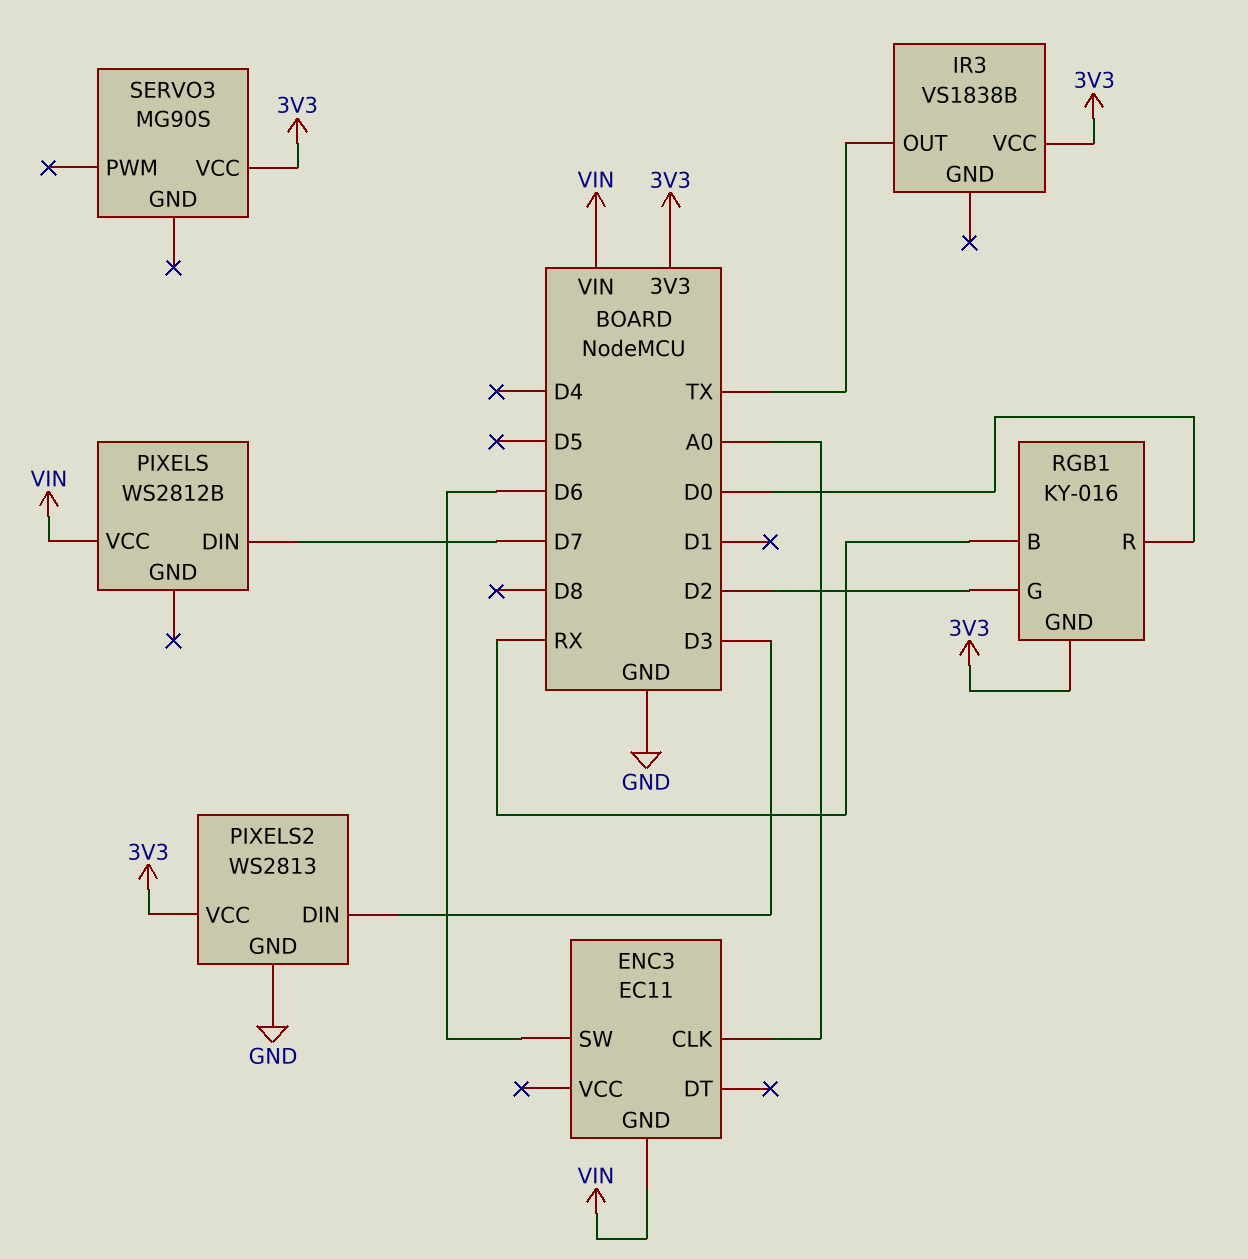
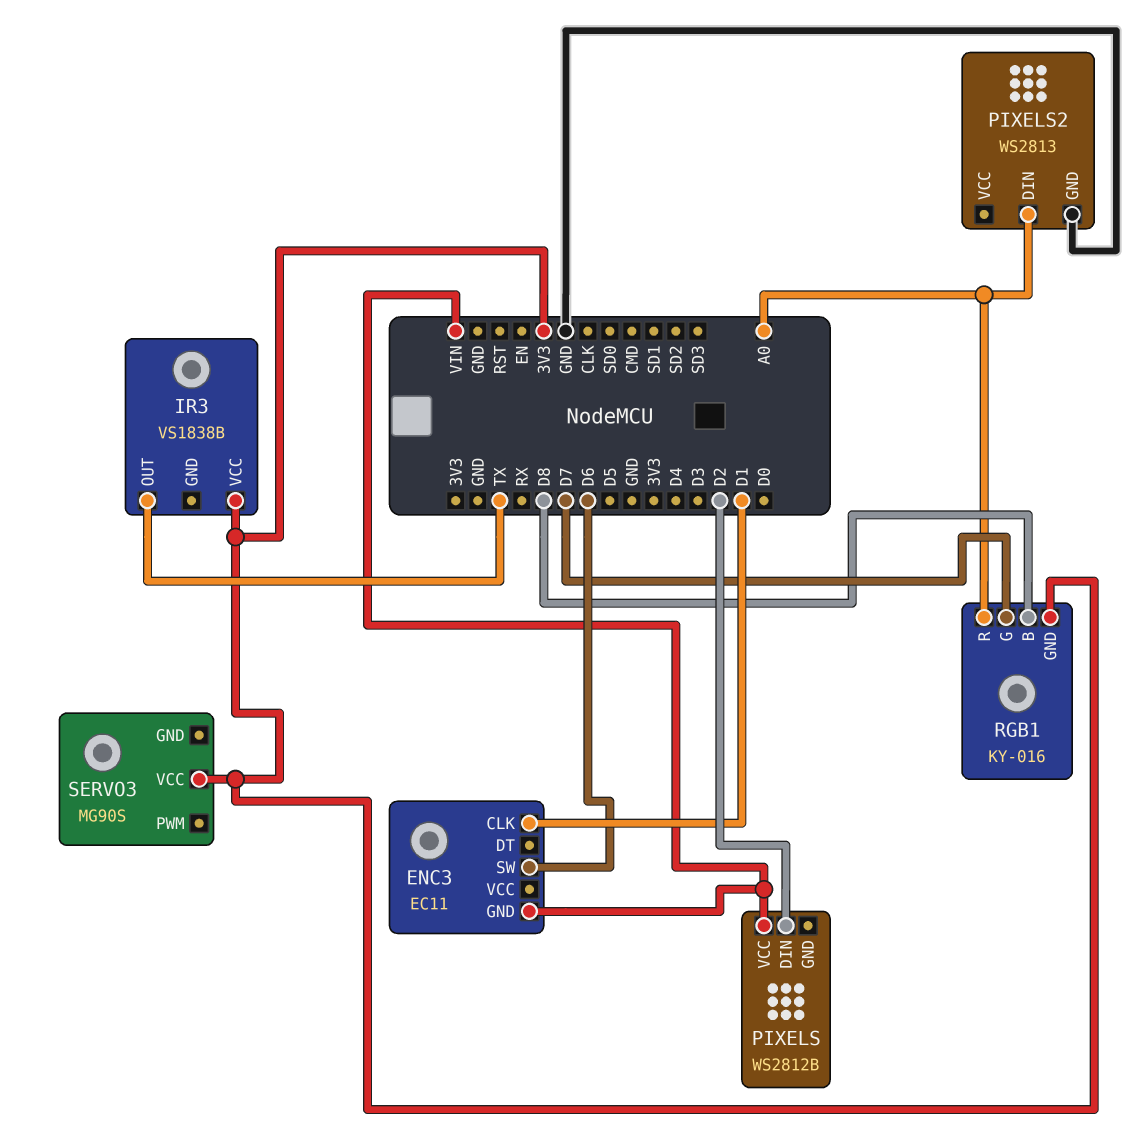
ENC3 pin CLK: A0 -> D1
PIXELS pin DIN: D7 -> D2
PIXELS2 pin DIN: D3 -> A0
PIXELS2 pin VCC: 3V3 -> none
RGB1 pin B: RX -> D8
RGB1 pin G: D2 -> D7
RGB1 pin R: D0 -> A0

